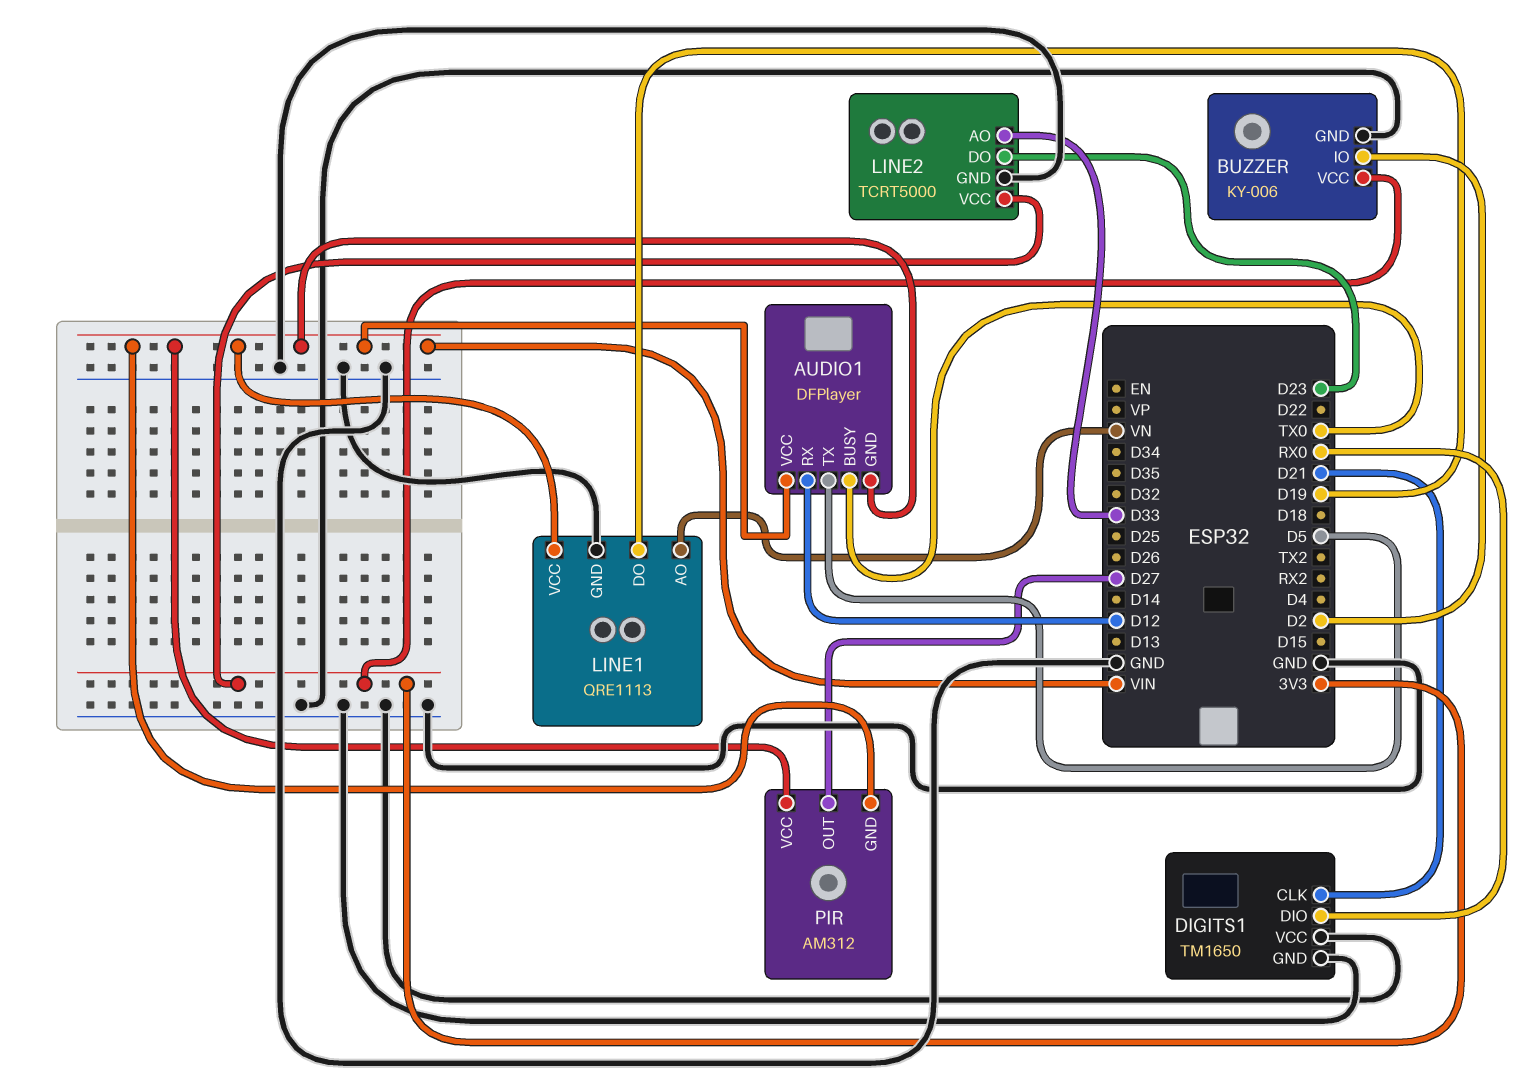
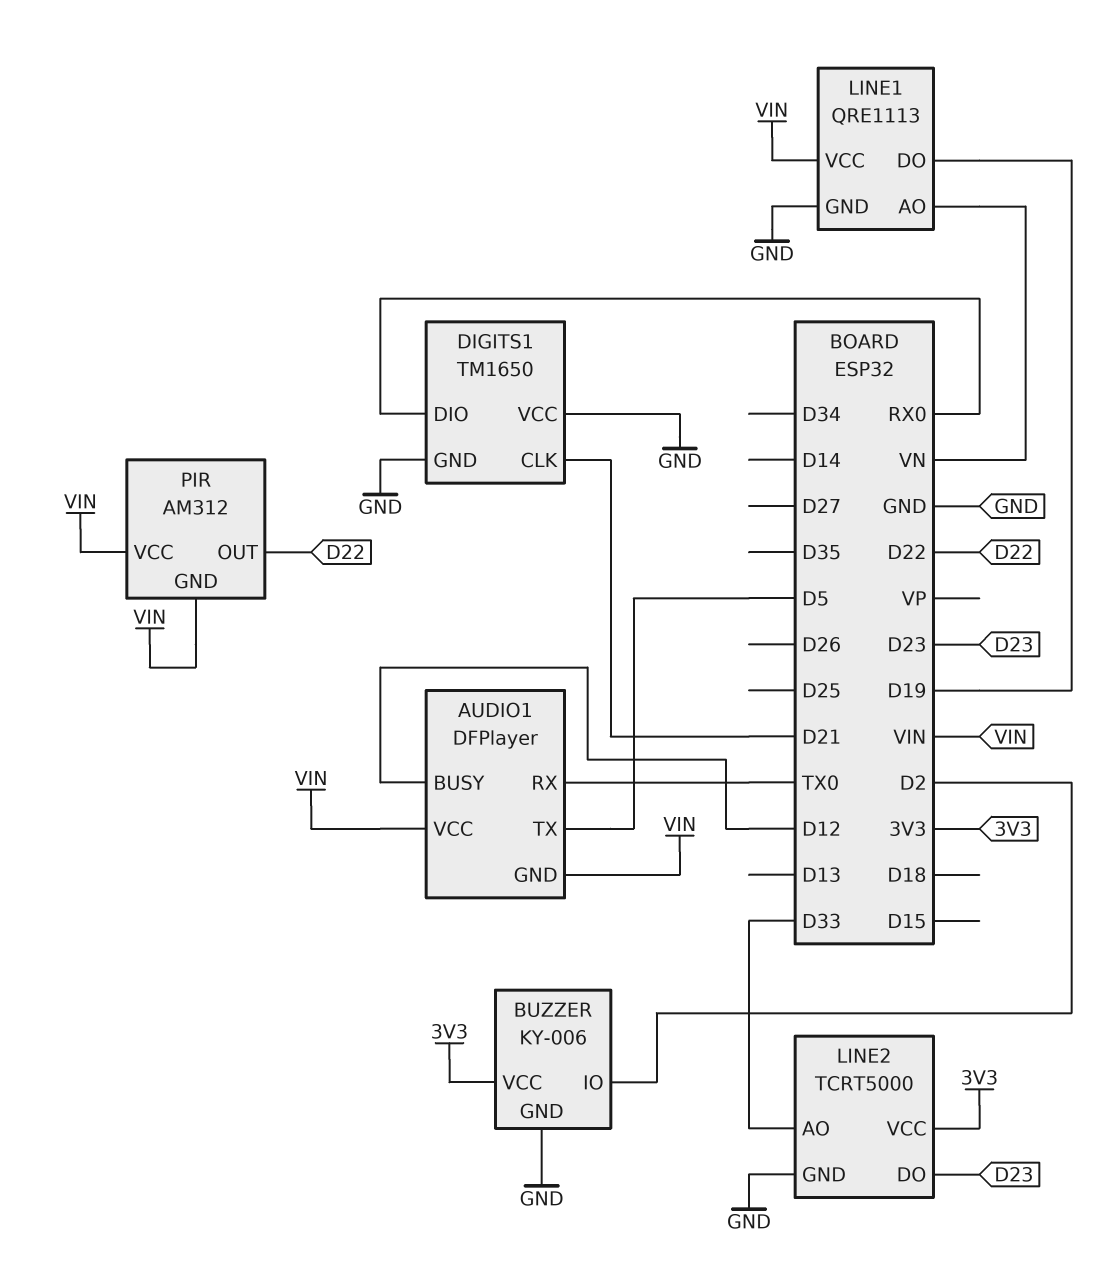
AUDIO1 pin BUSY: TX0 -> D12
AUDIO1 pin RX: D12 -> TX0
PIR pin OUT: D27 -> D22

